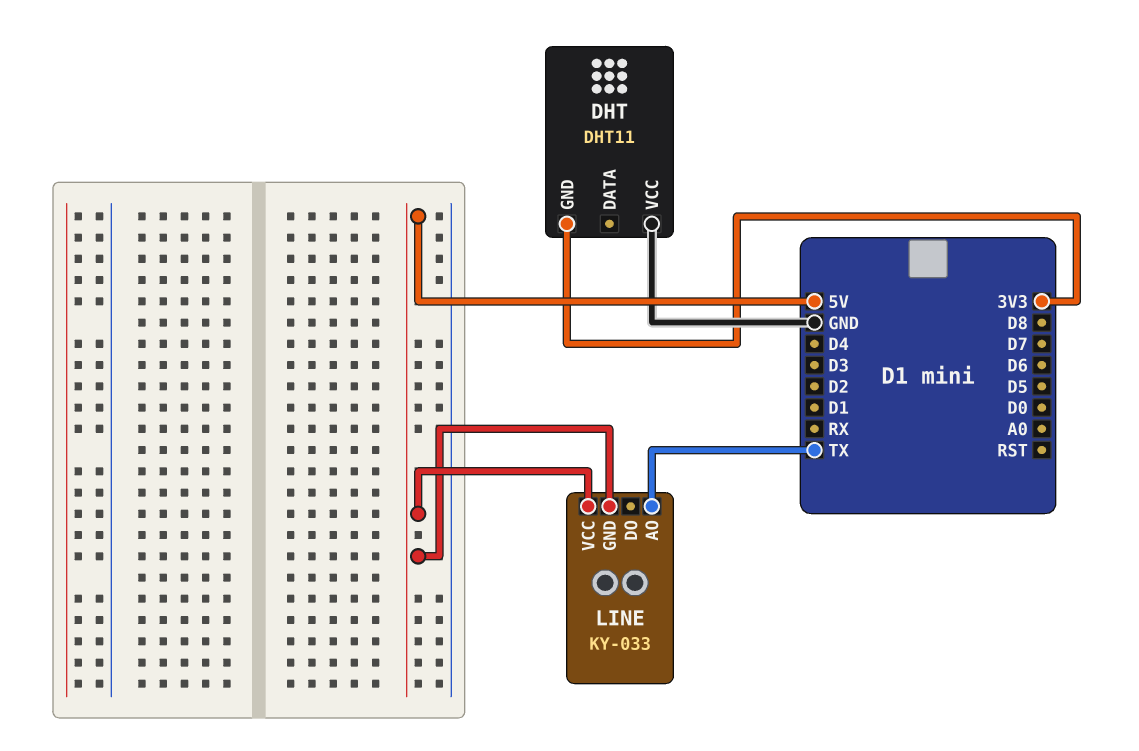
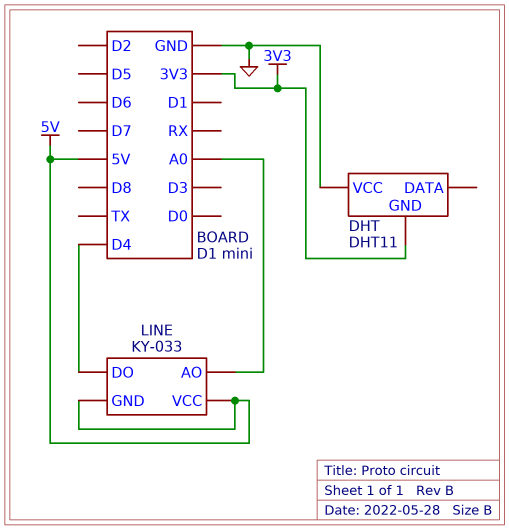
LINE pin AO: TX -> A0
LINE pin DO: none -> D4

